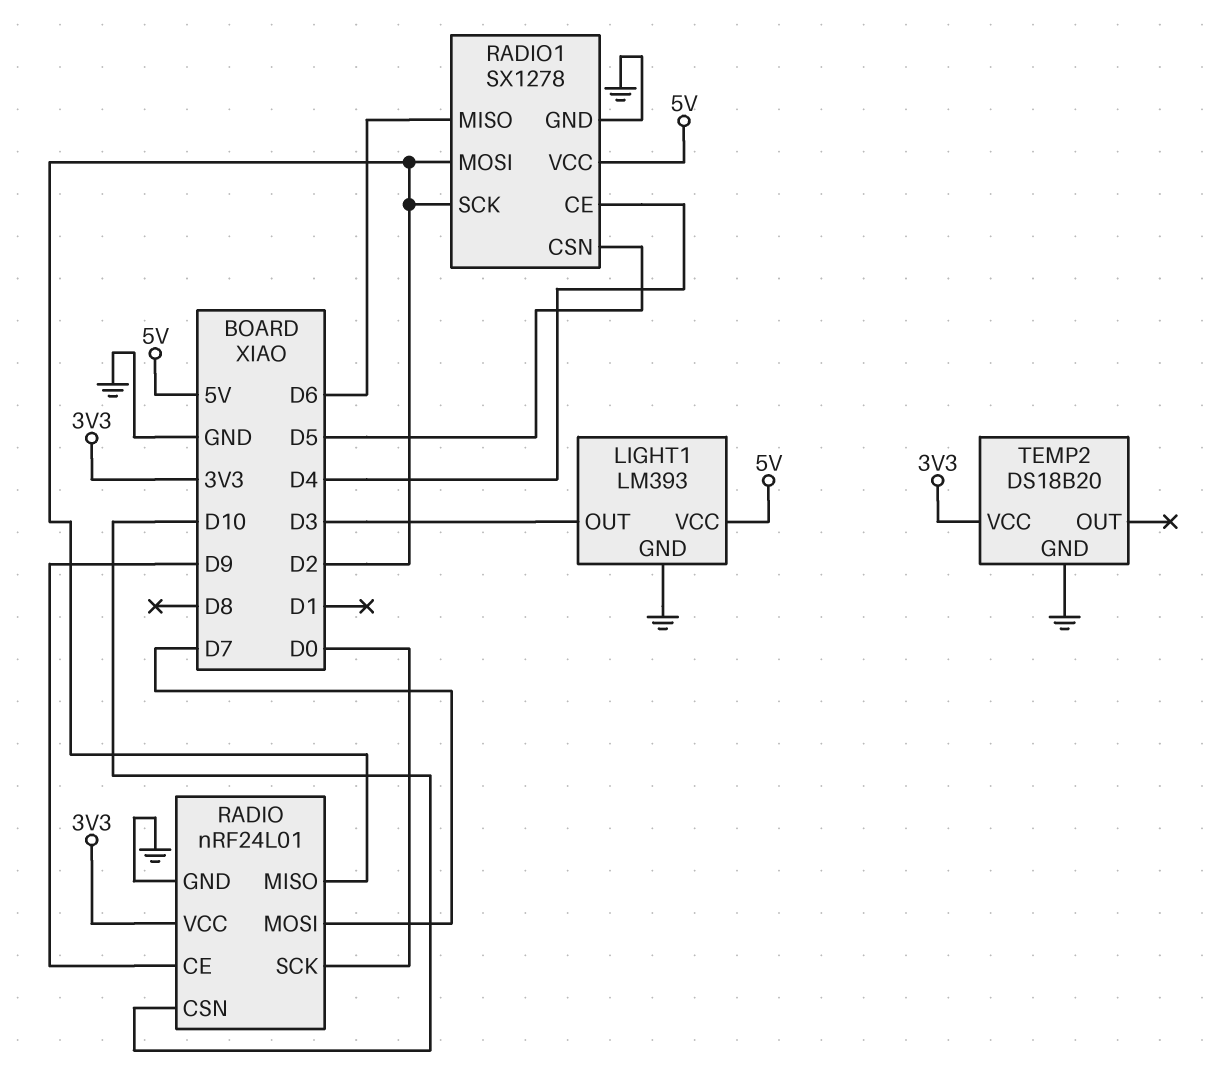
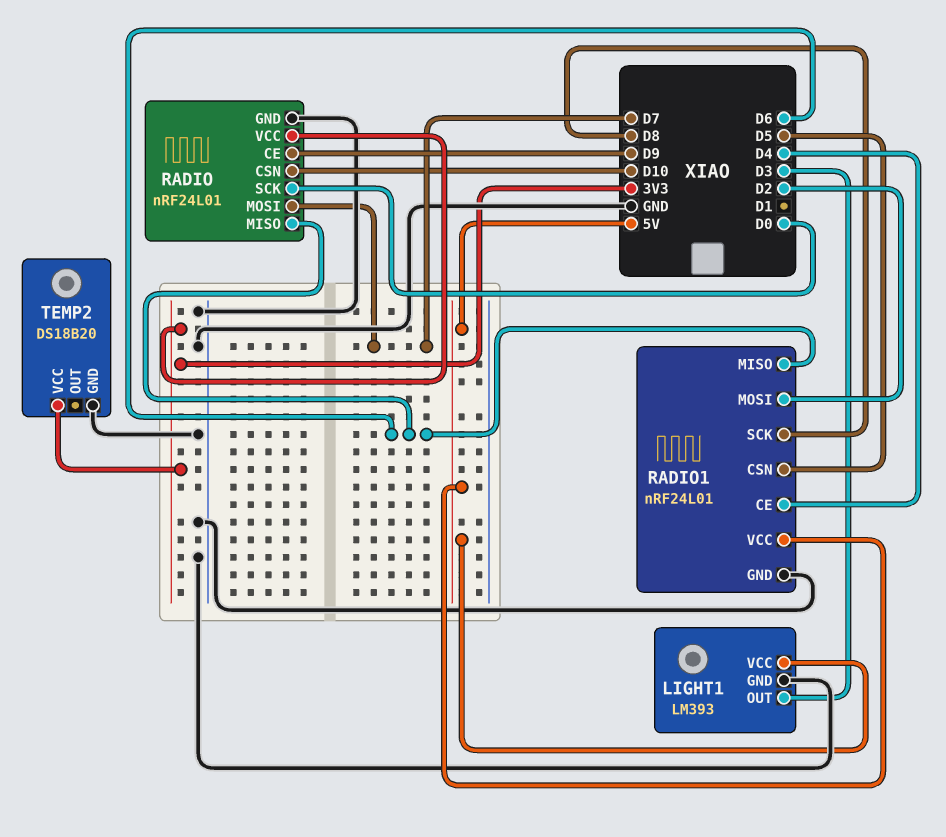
RADIO pin MISO: D2 -> D6
RADIO1: SX1278 -> nRF24L01
RADIO1 pin SCK: D2 -> D8

